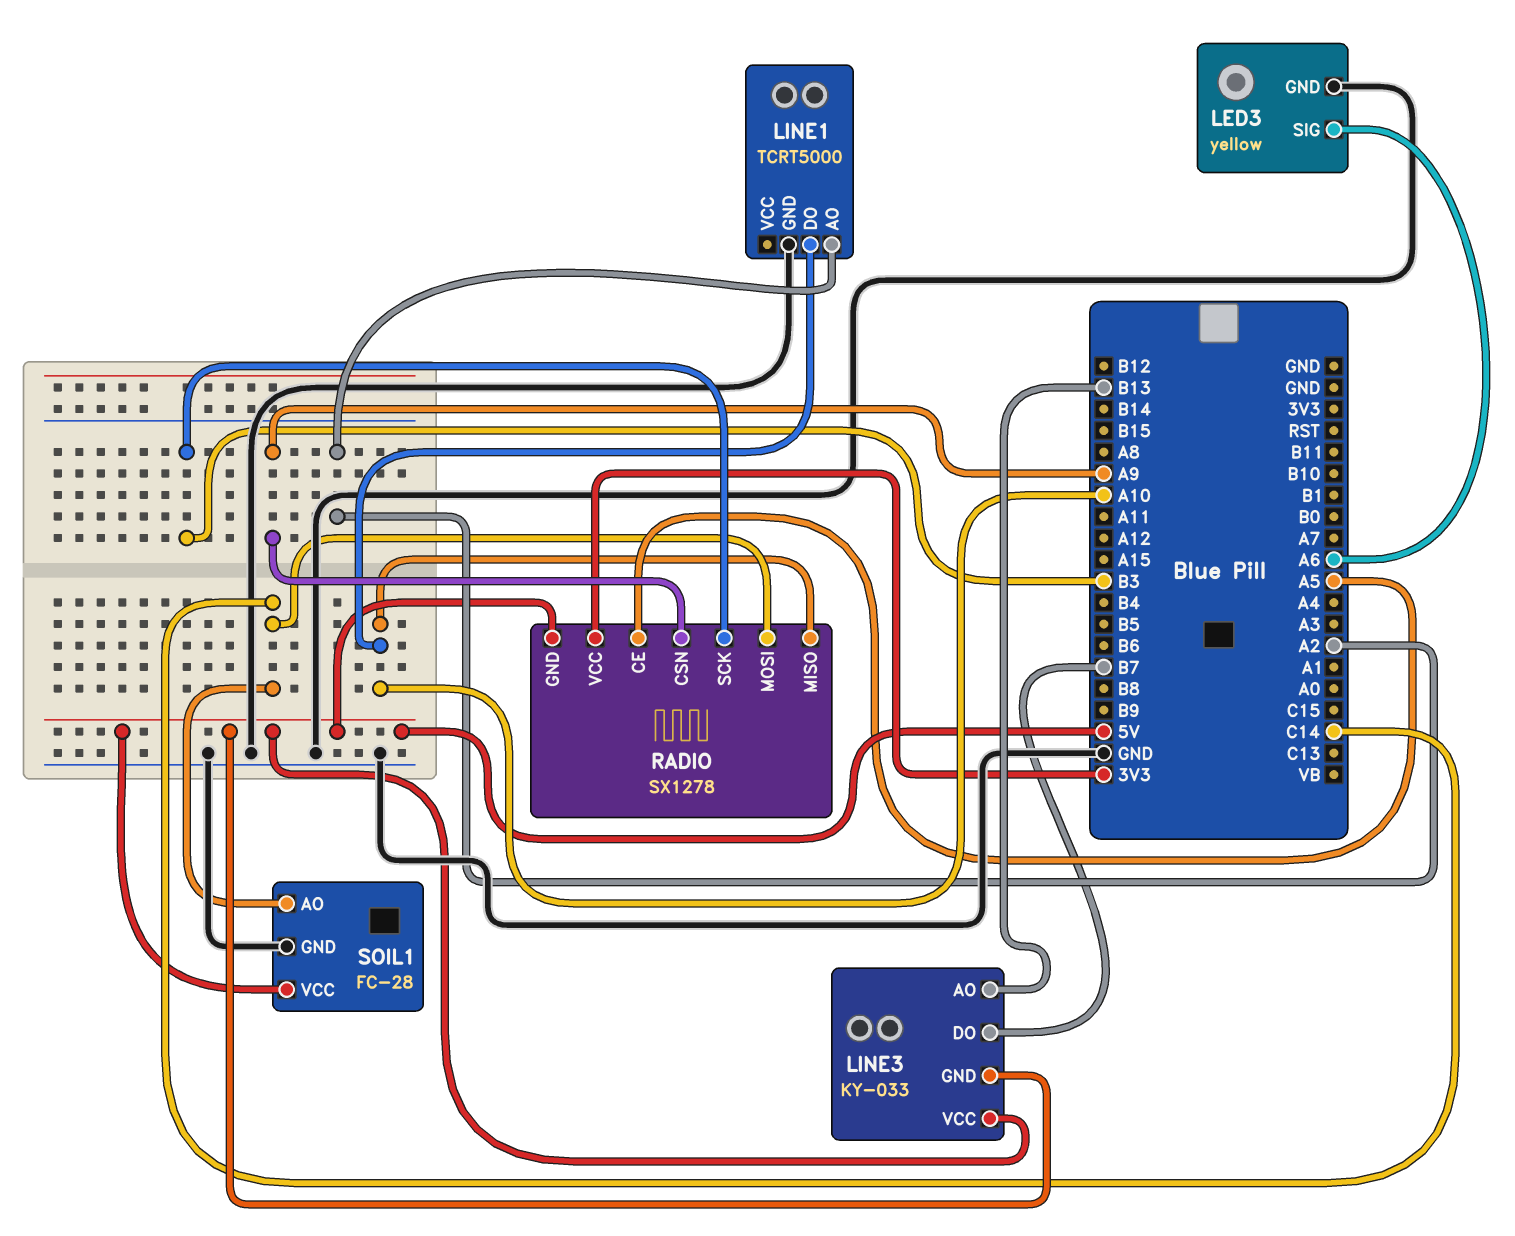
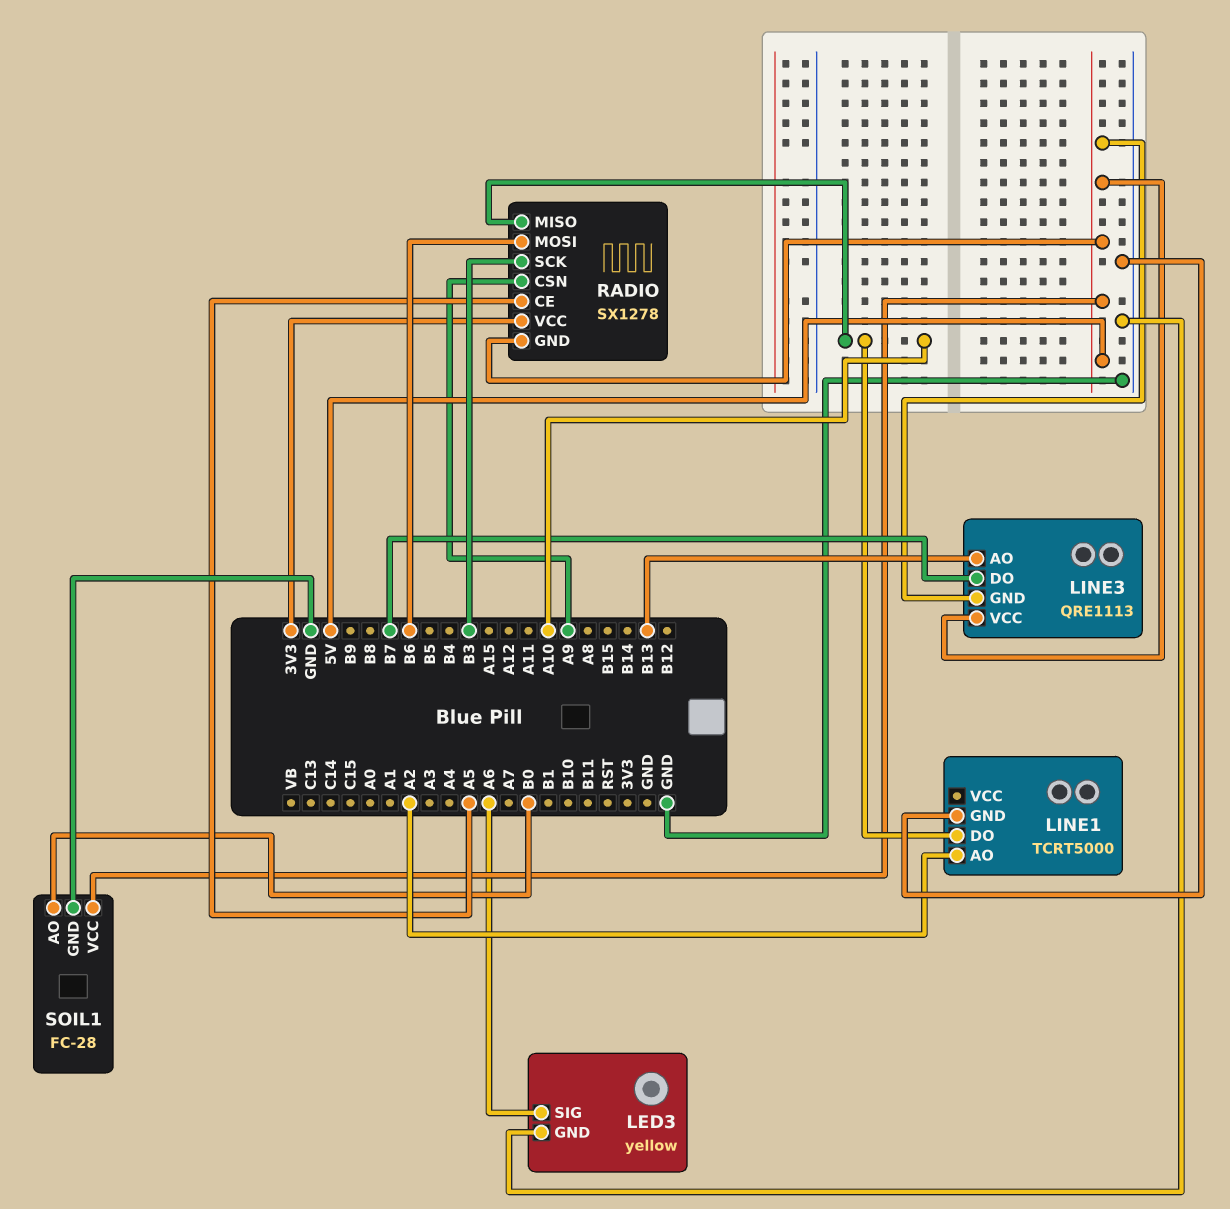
LINE3: KY-033 -> QRE1113
RADIO pin MOSI: C14 -> B6
SOIL1 pin AO: C14 -> B0

